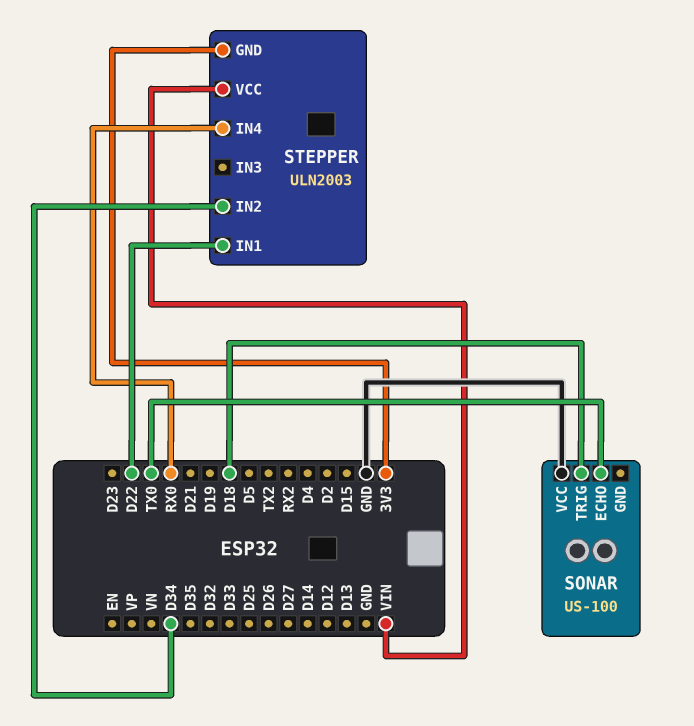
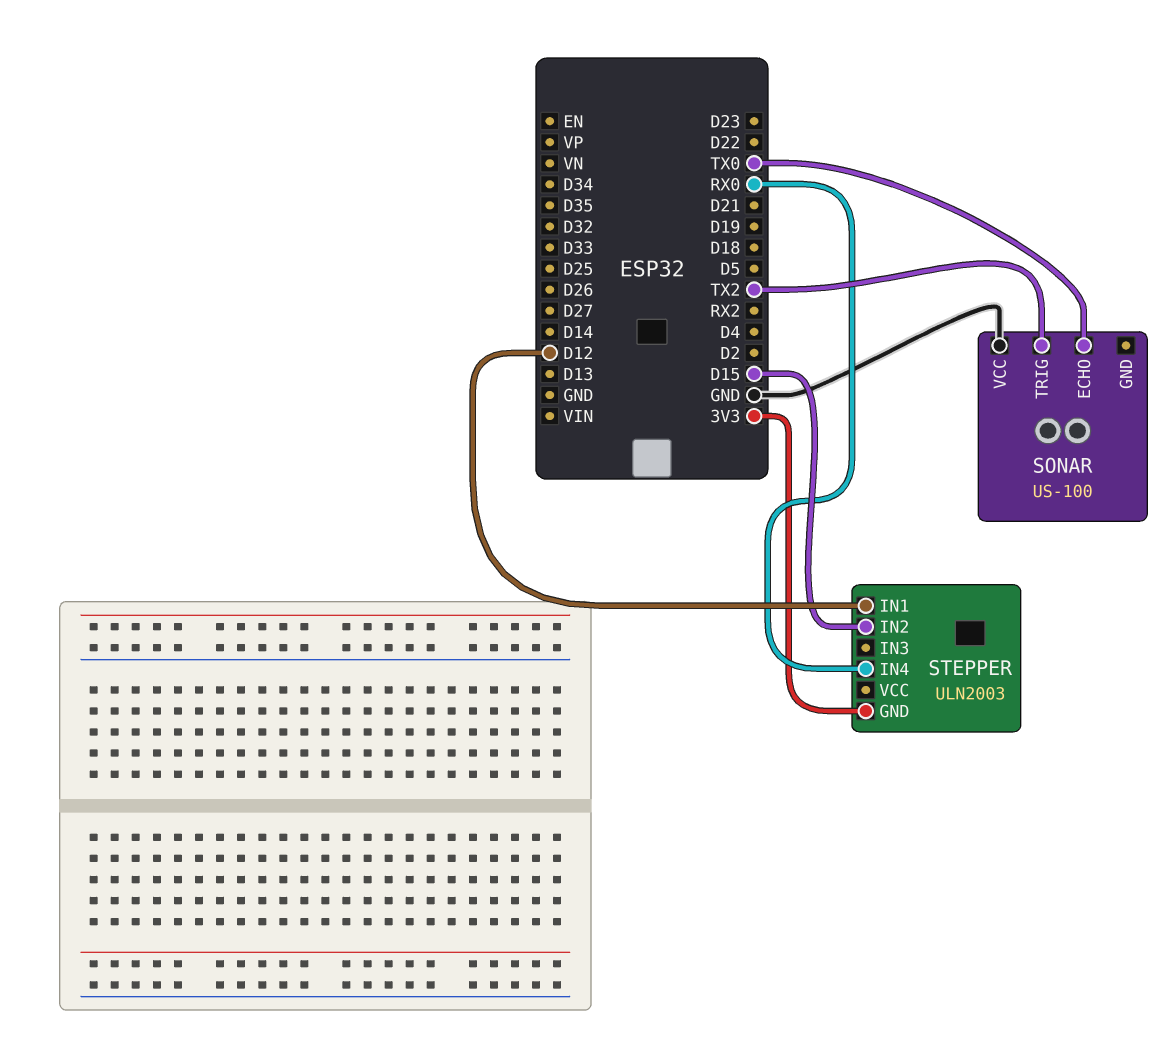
SONAR pin TRIG: D18 -> TX2
STEPPER pin IN1: D22 -> D12
STEPPER pin IN2: D34 -> D15
STEPPER pin VCC: VIN -> none

